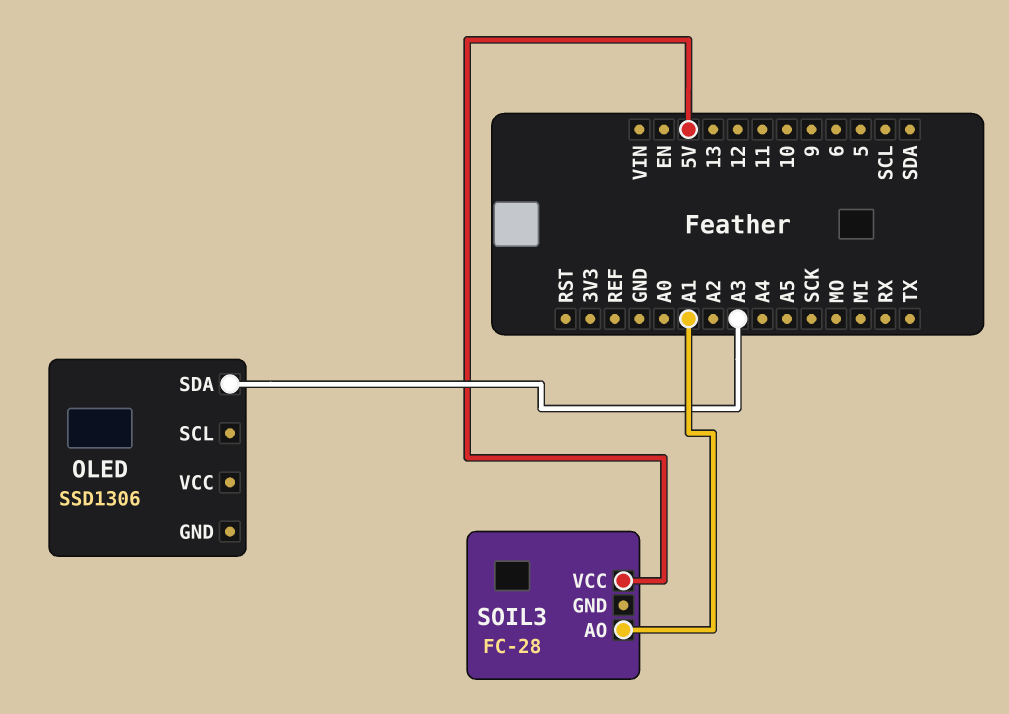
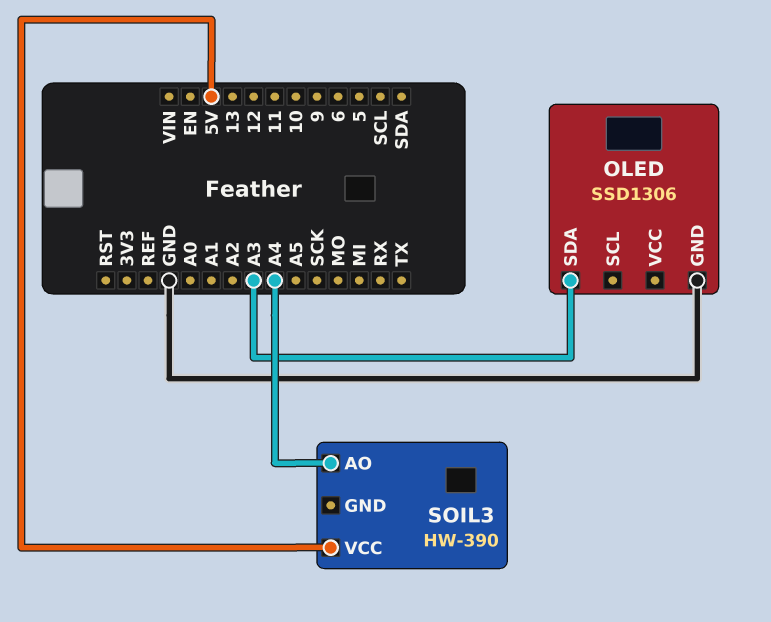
OLED pin GND: none -> GND
SOIL3: FC-28 -> HW-390
SOIL3 pin AO: A1 -> A4

